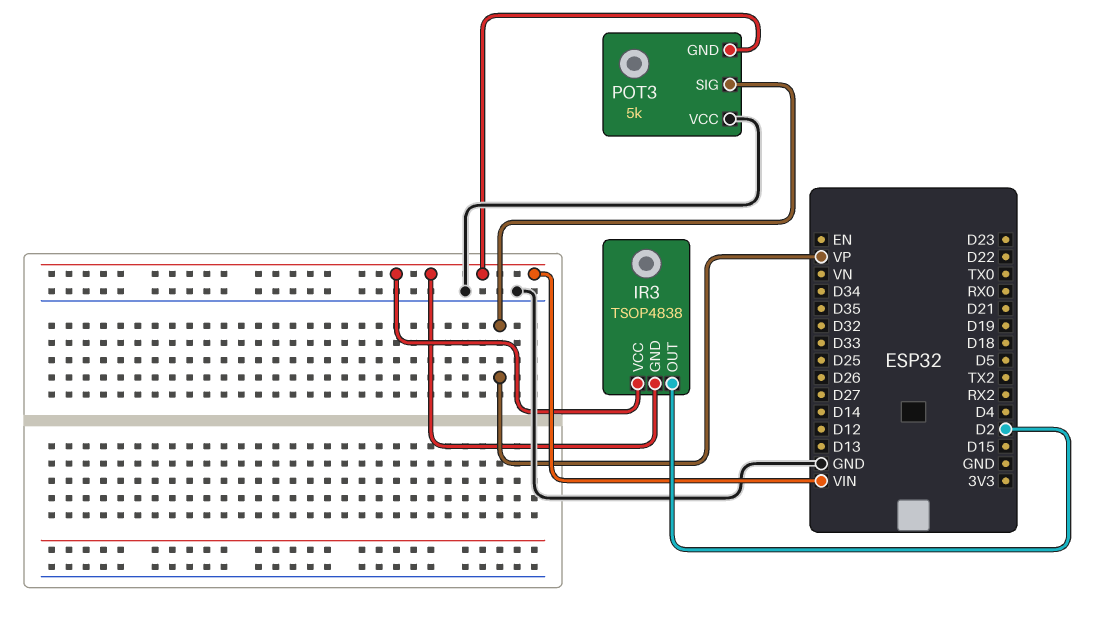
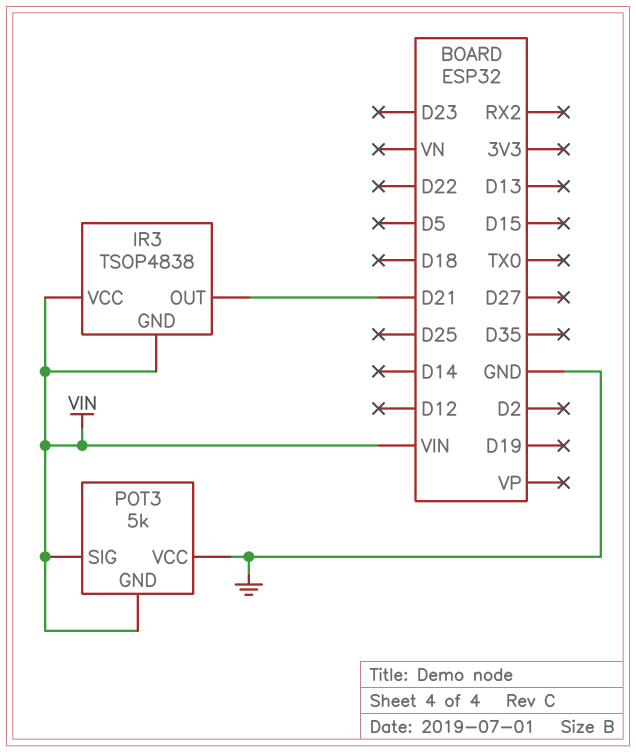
IR3 pin OUT: D2 -> D21
POT3 pin SIG: VP -> VIN

